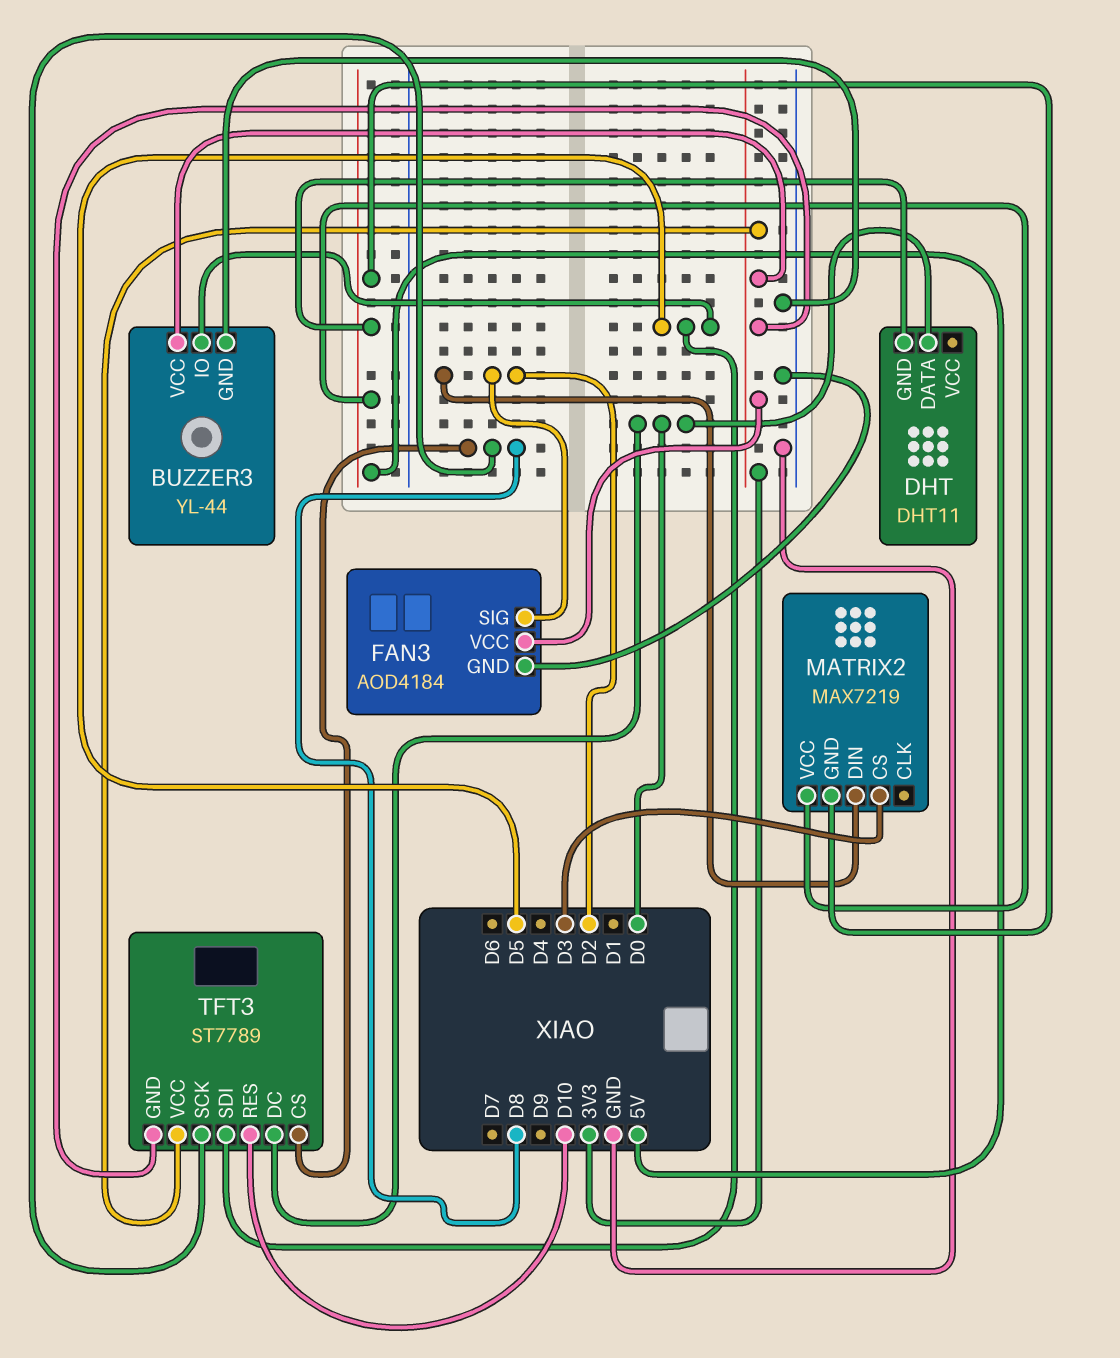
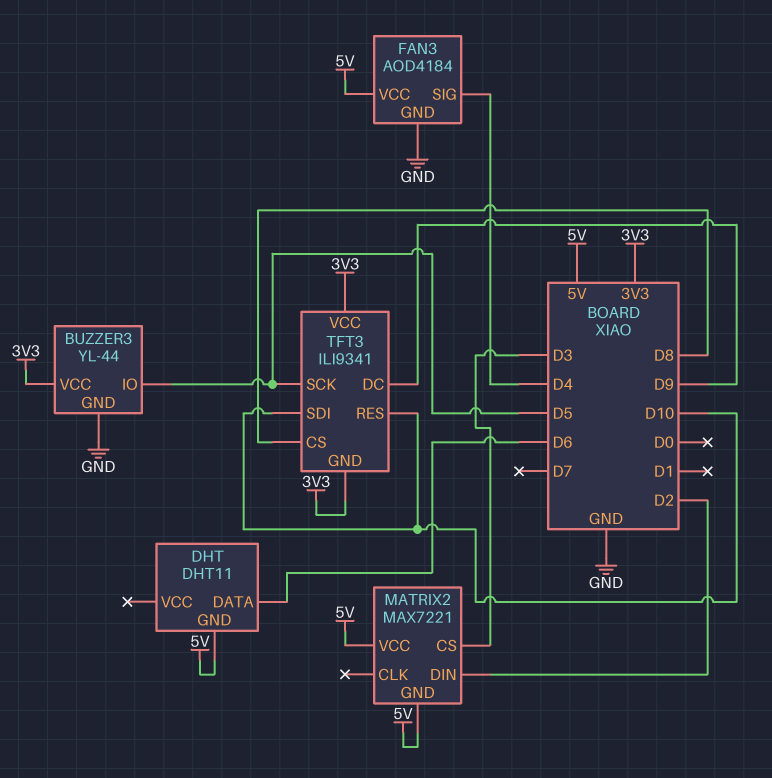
DHT pin DATA: D0 -> D6
FAN3 pin SIG: D2 -> D4
FAN3 pin VCC: 3V3 -> 5V
MATRIX2: MAX7219 -> MAX7221
TFT3: ST7789 -> ILI9341
TFT3 pin DC: D0 -> D9
TFT3 pin SCK: D8 -> D5
TFT3 pin SDI: D5 -> D10

